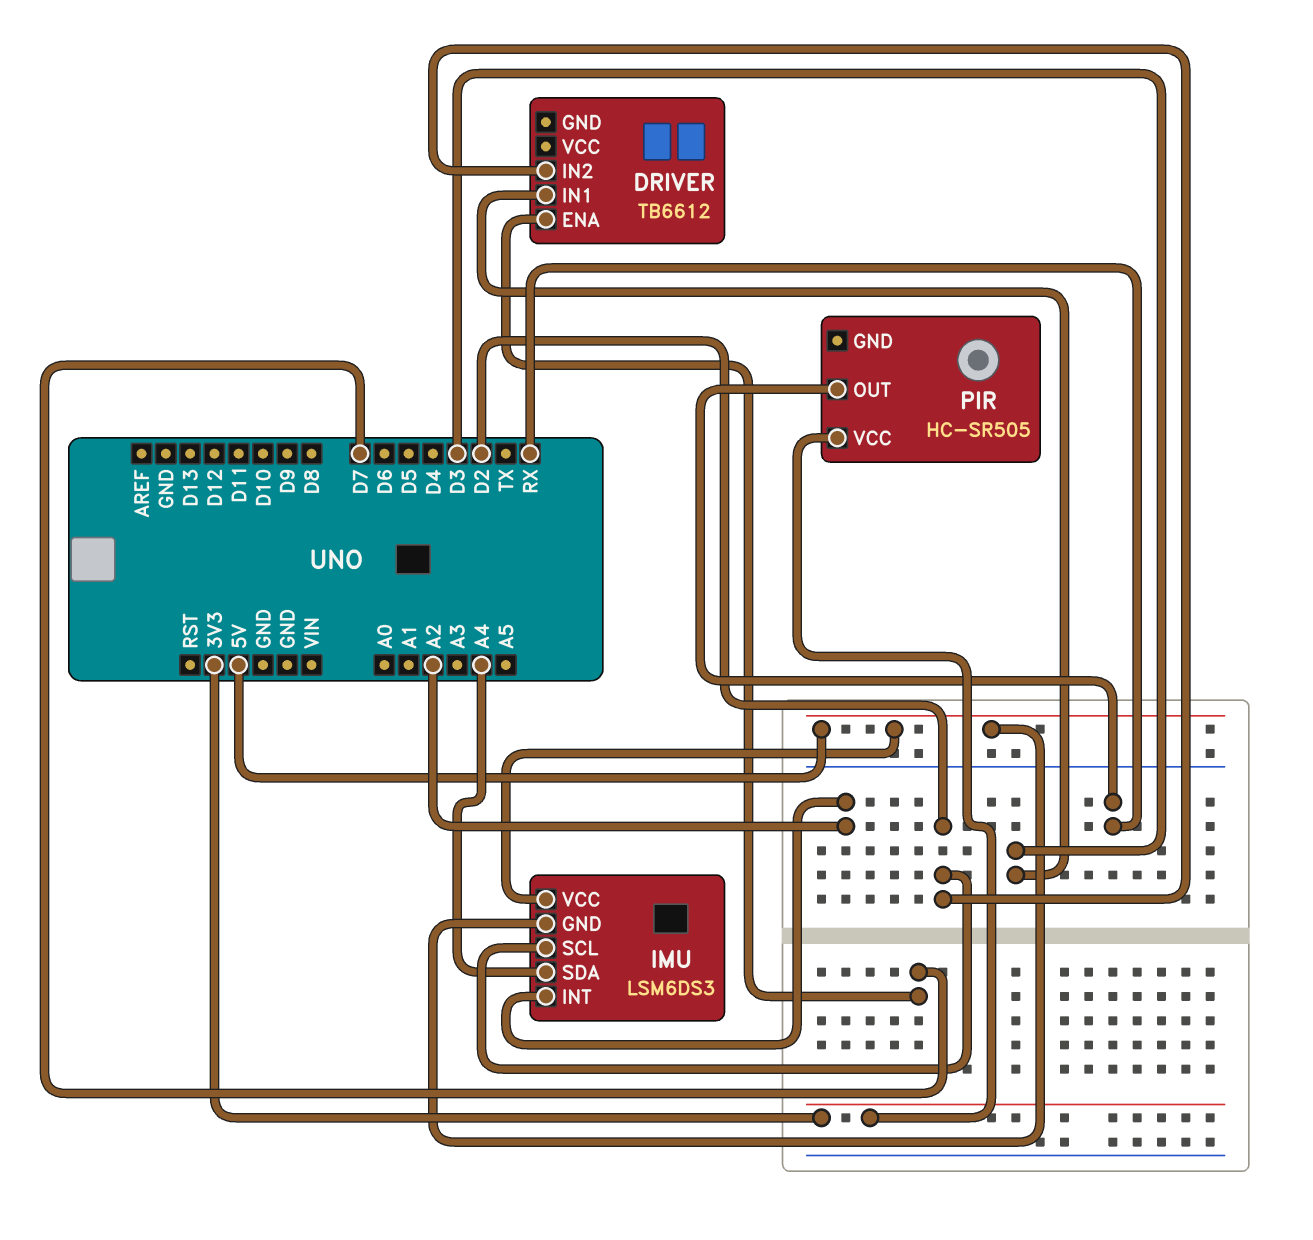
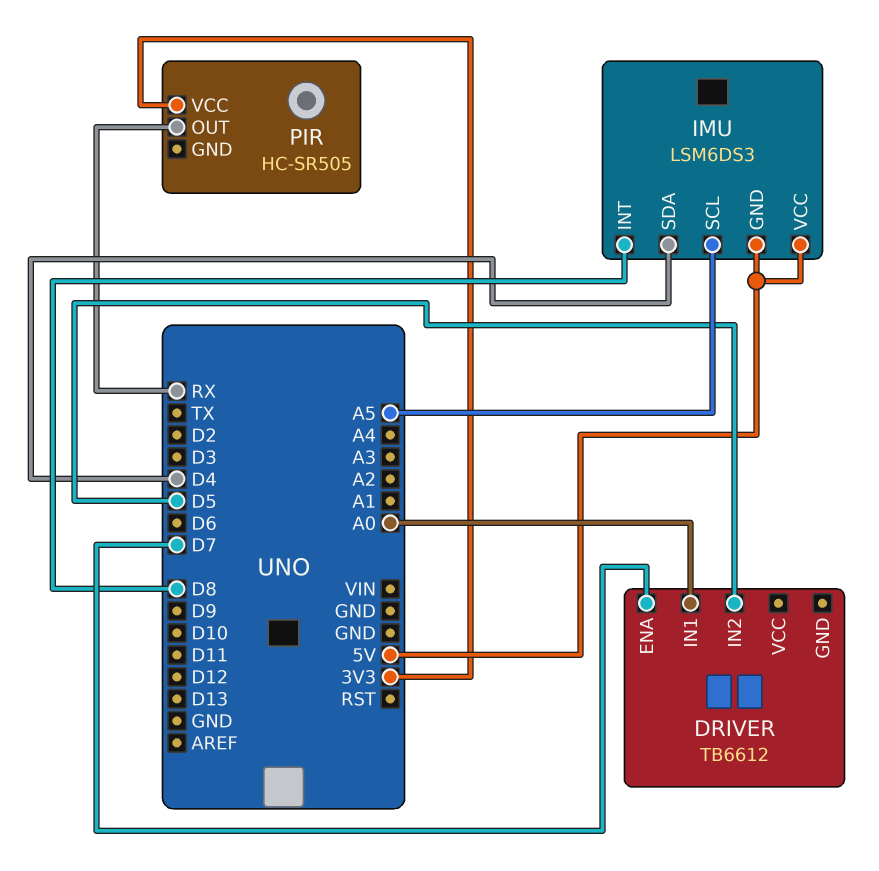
DRIVER pin IN1: D3 -> A0
DRIVER pin IN2: D2 -> D5
IMU pin INT: A2 -> D8
IMU pin SCL: D2 -> A5
IMU pin SDA: A4 -> D4

